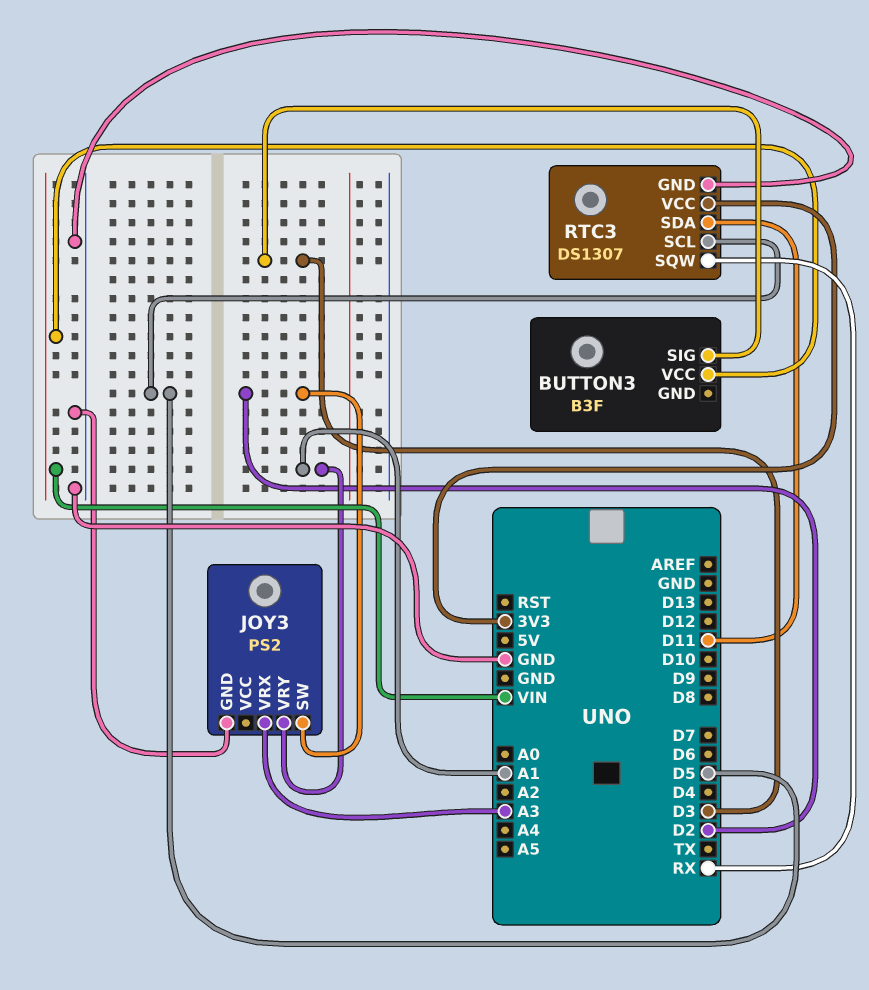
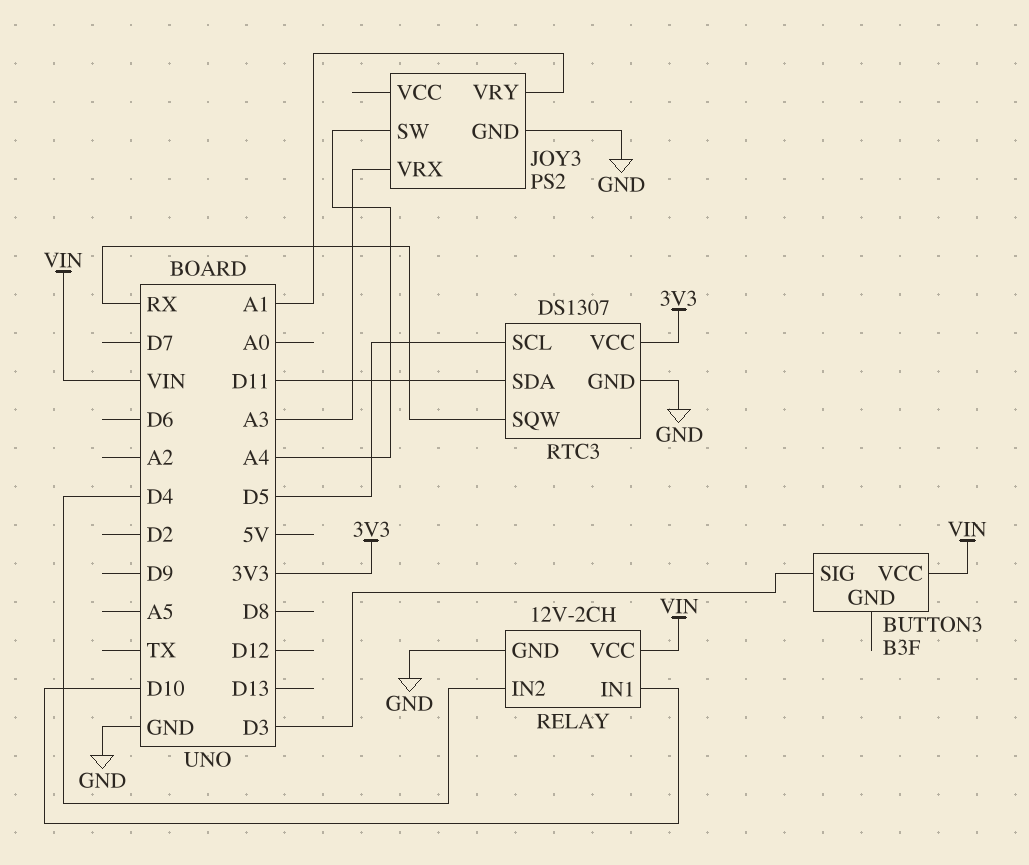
JOY3 pin SW: D2 -> A4
RELAY: none -> 12V-2CH
RELAY pin GND: none -> GND
RELAY pin IN1: none -> D10
RELAY pin IN2: none -> D4
RELAY pin VCC: none -> VIN

